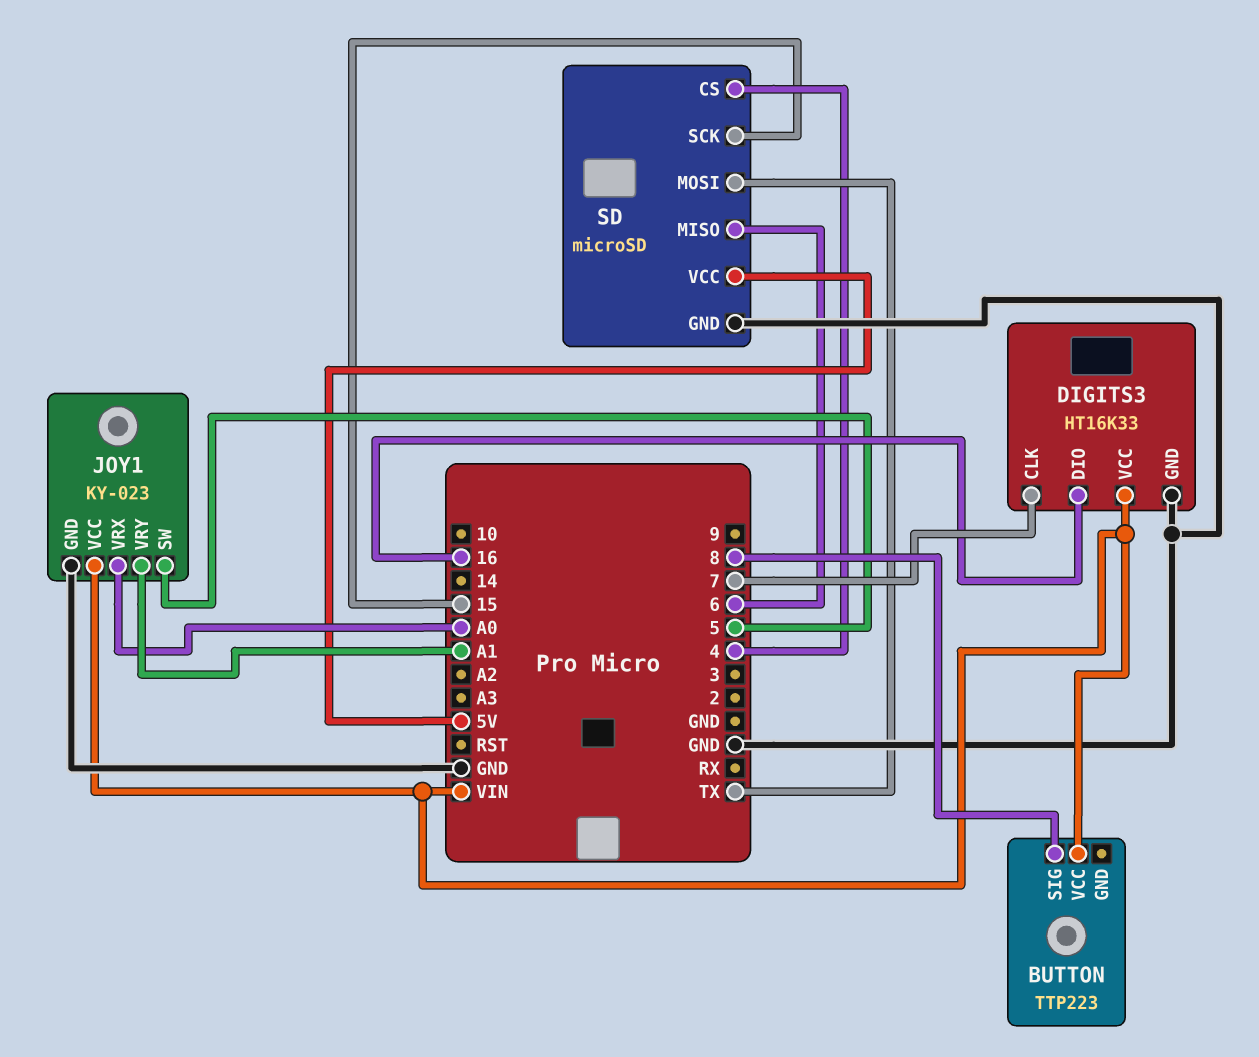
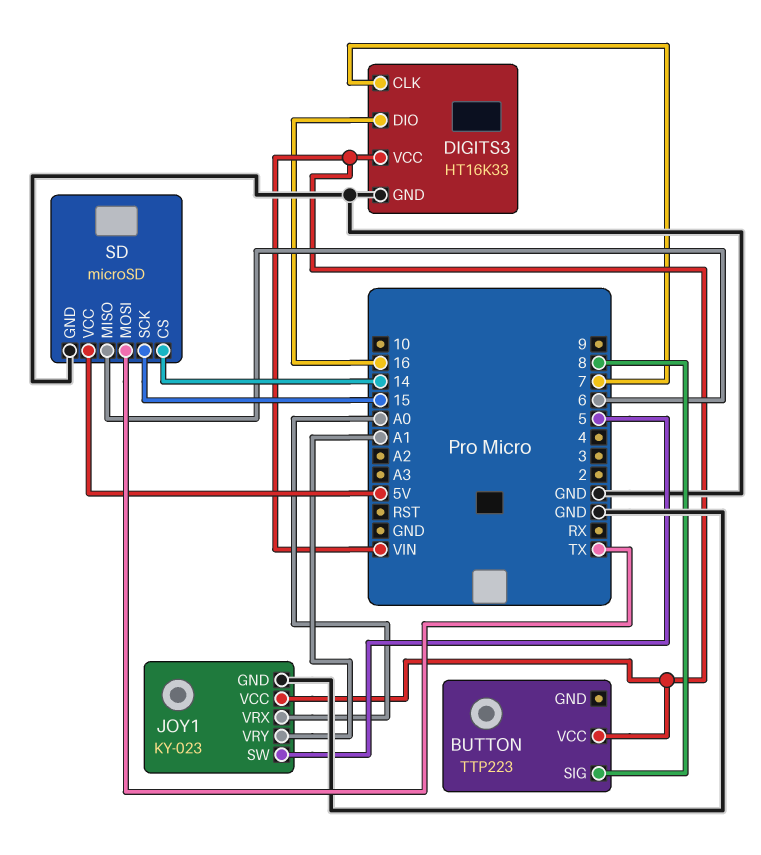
SD pin CS: 4 -> 14

